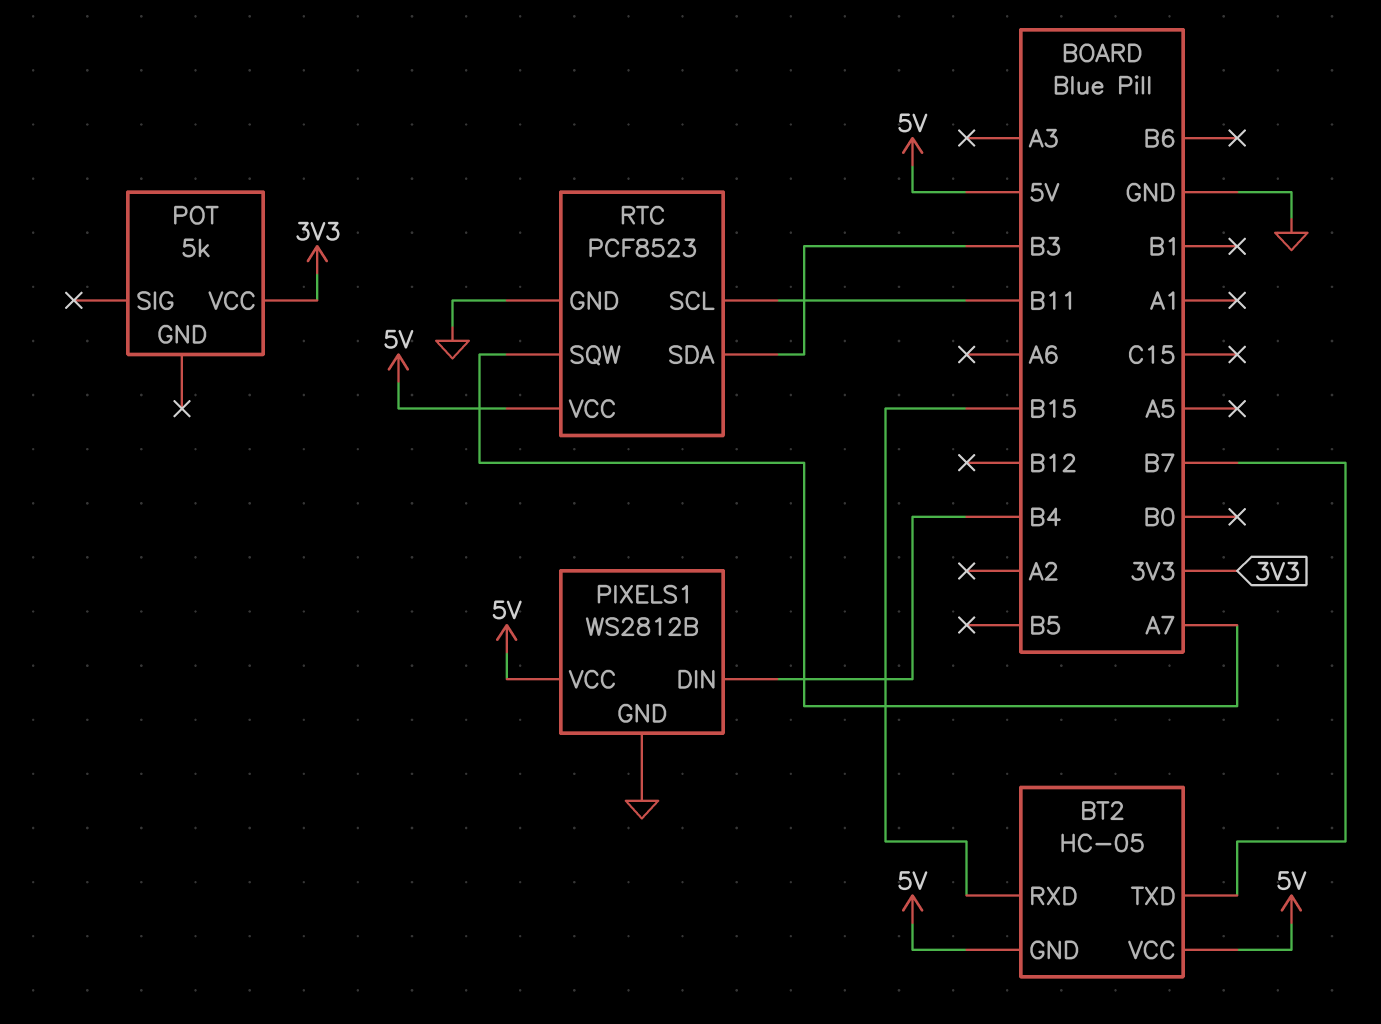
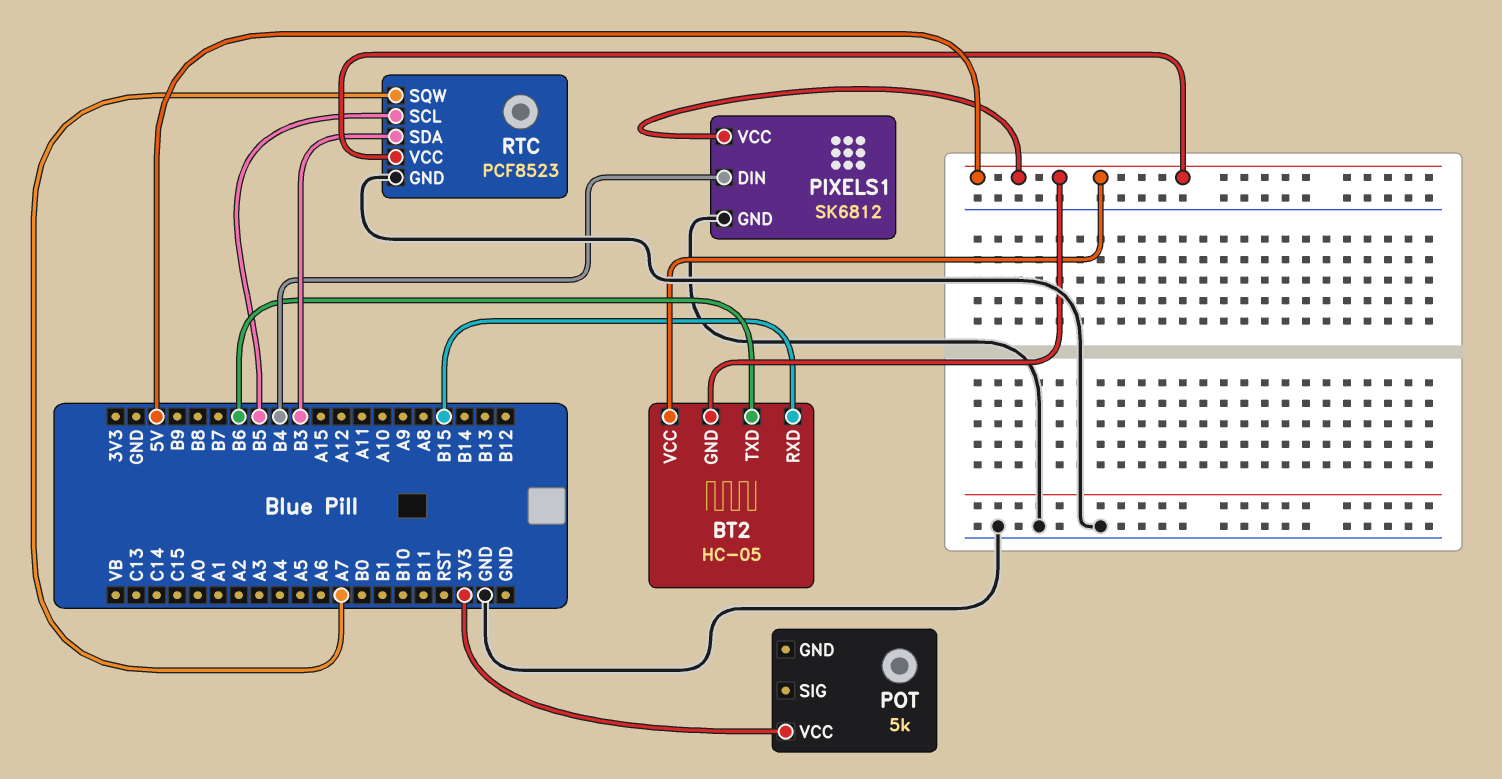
BT2 pin TXD: B7 -> B6
PIXELS1: WS2812B -> SK6812
RTC pin SCL: B11 -> B5

